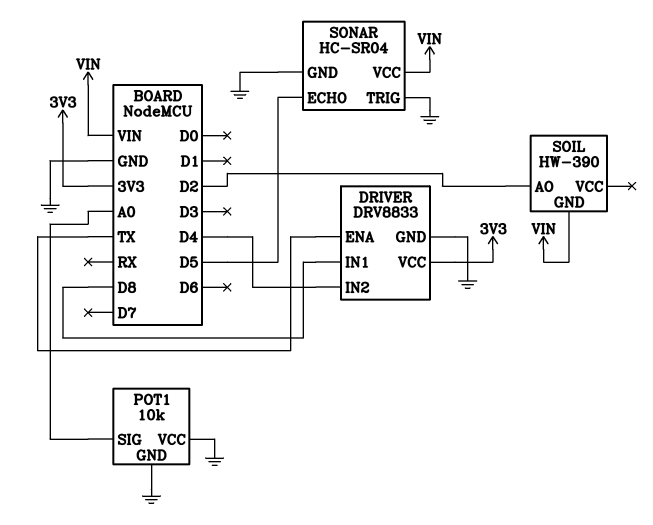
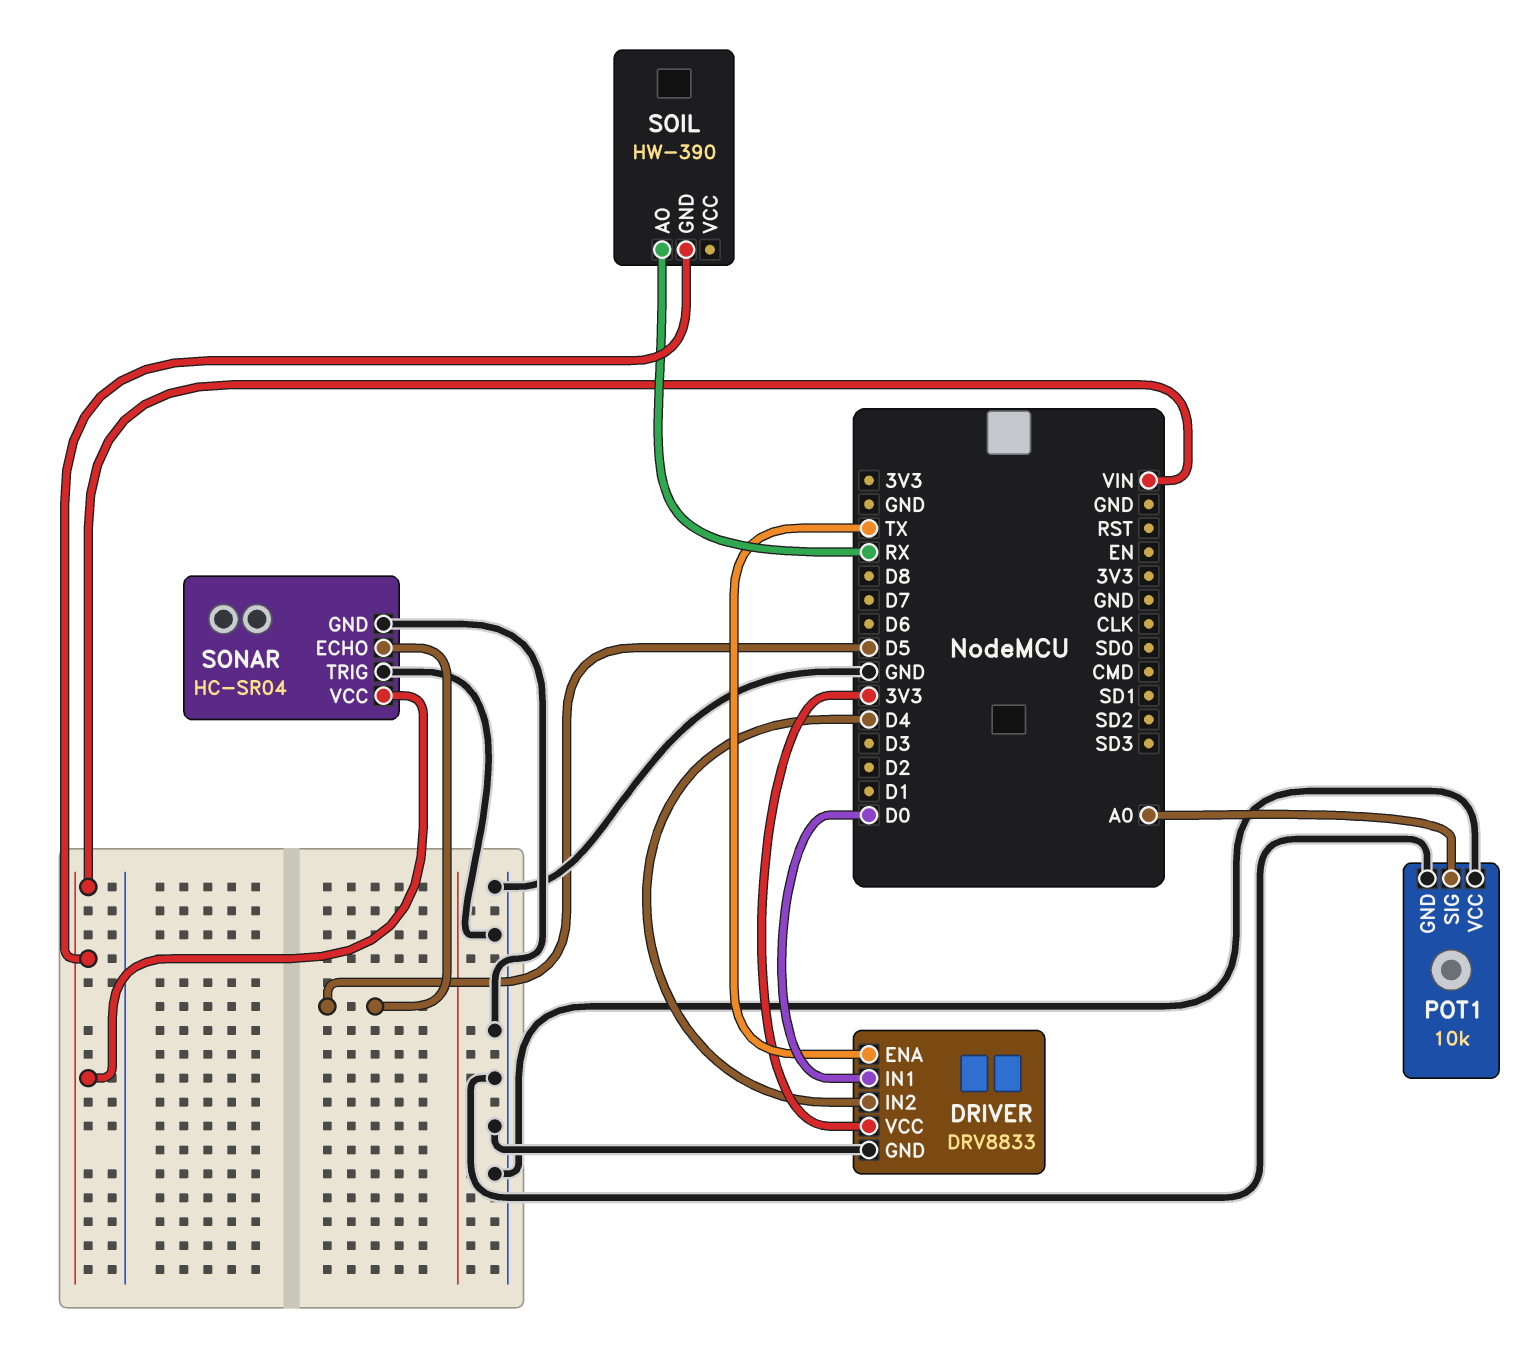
DRIVER pin IN1: D8 -> D0
SOIL pin AO: D2 -> RX

